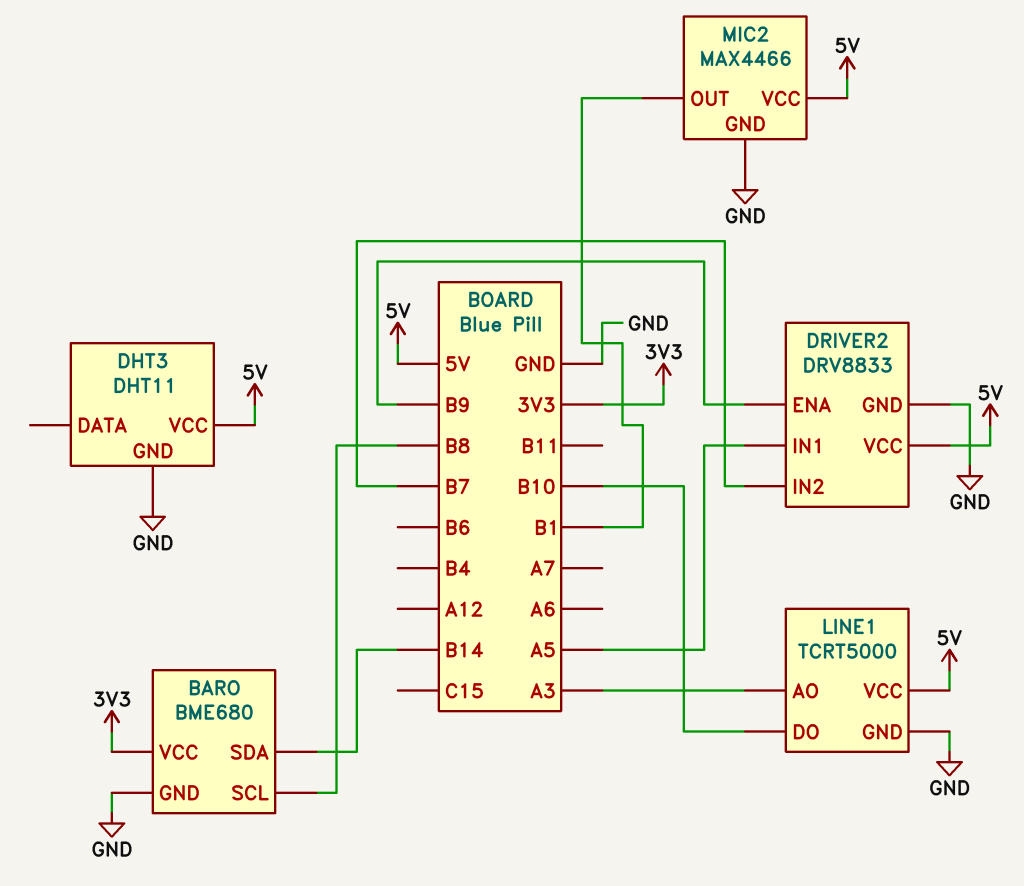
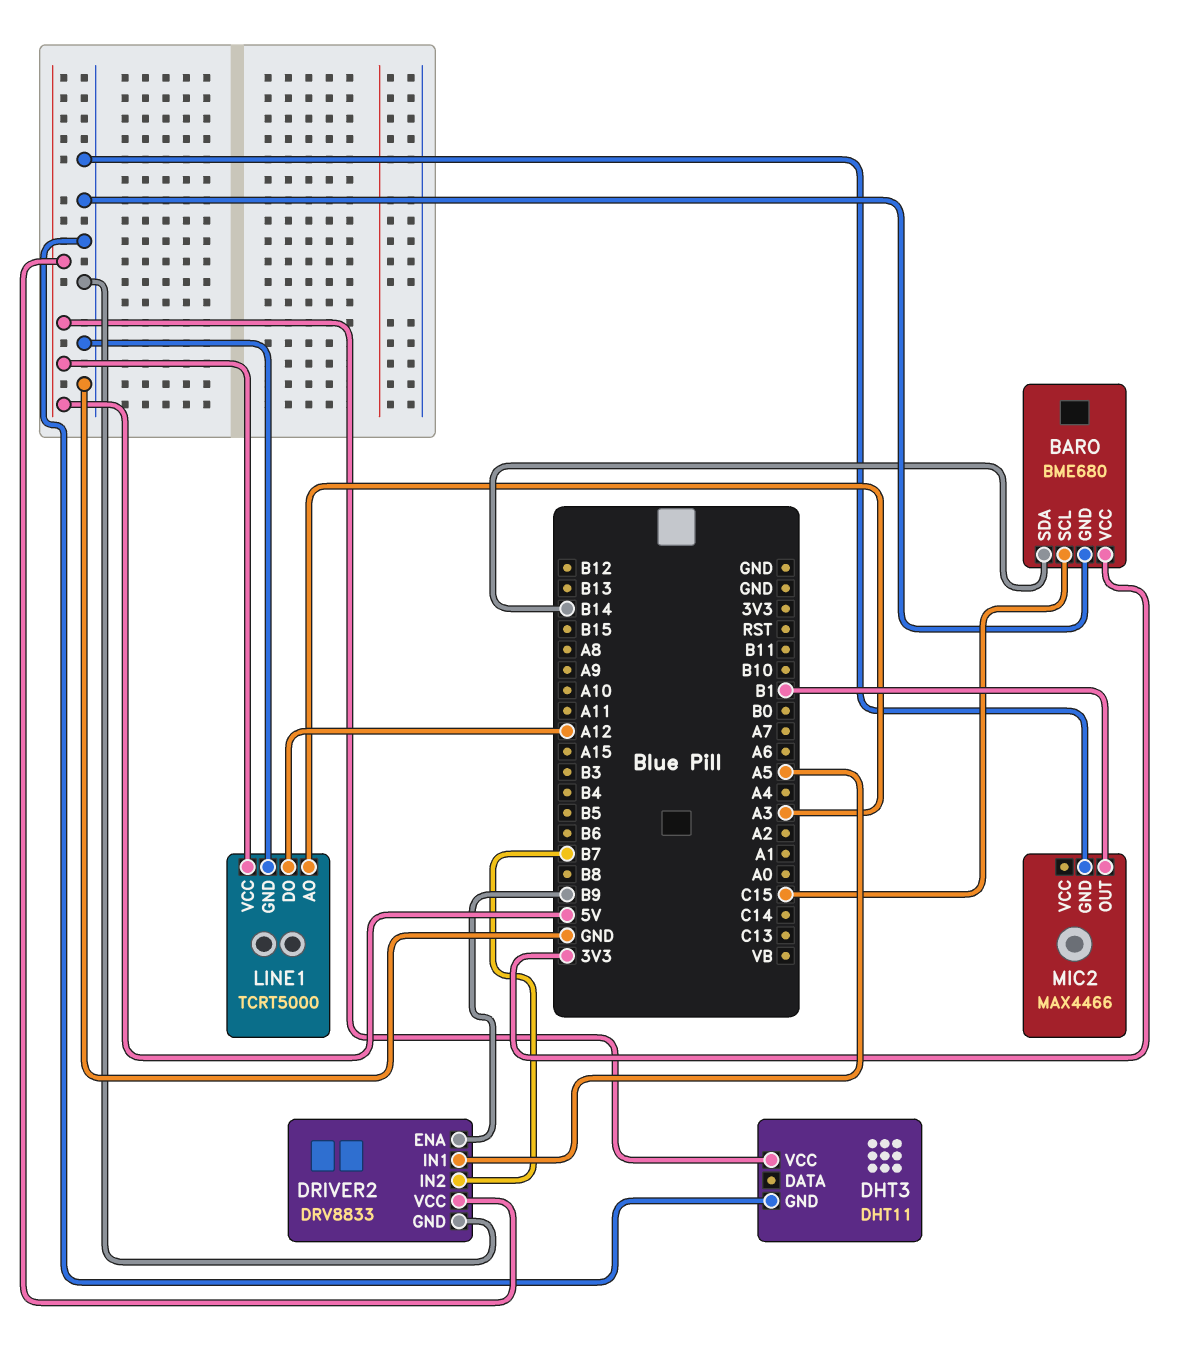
BARO pin SCL: B8 -> C15
LINE1 pin DO: B10 -> A12
MIC2 pin VCC: 5V -> none

